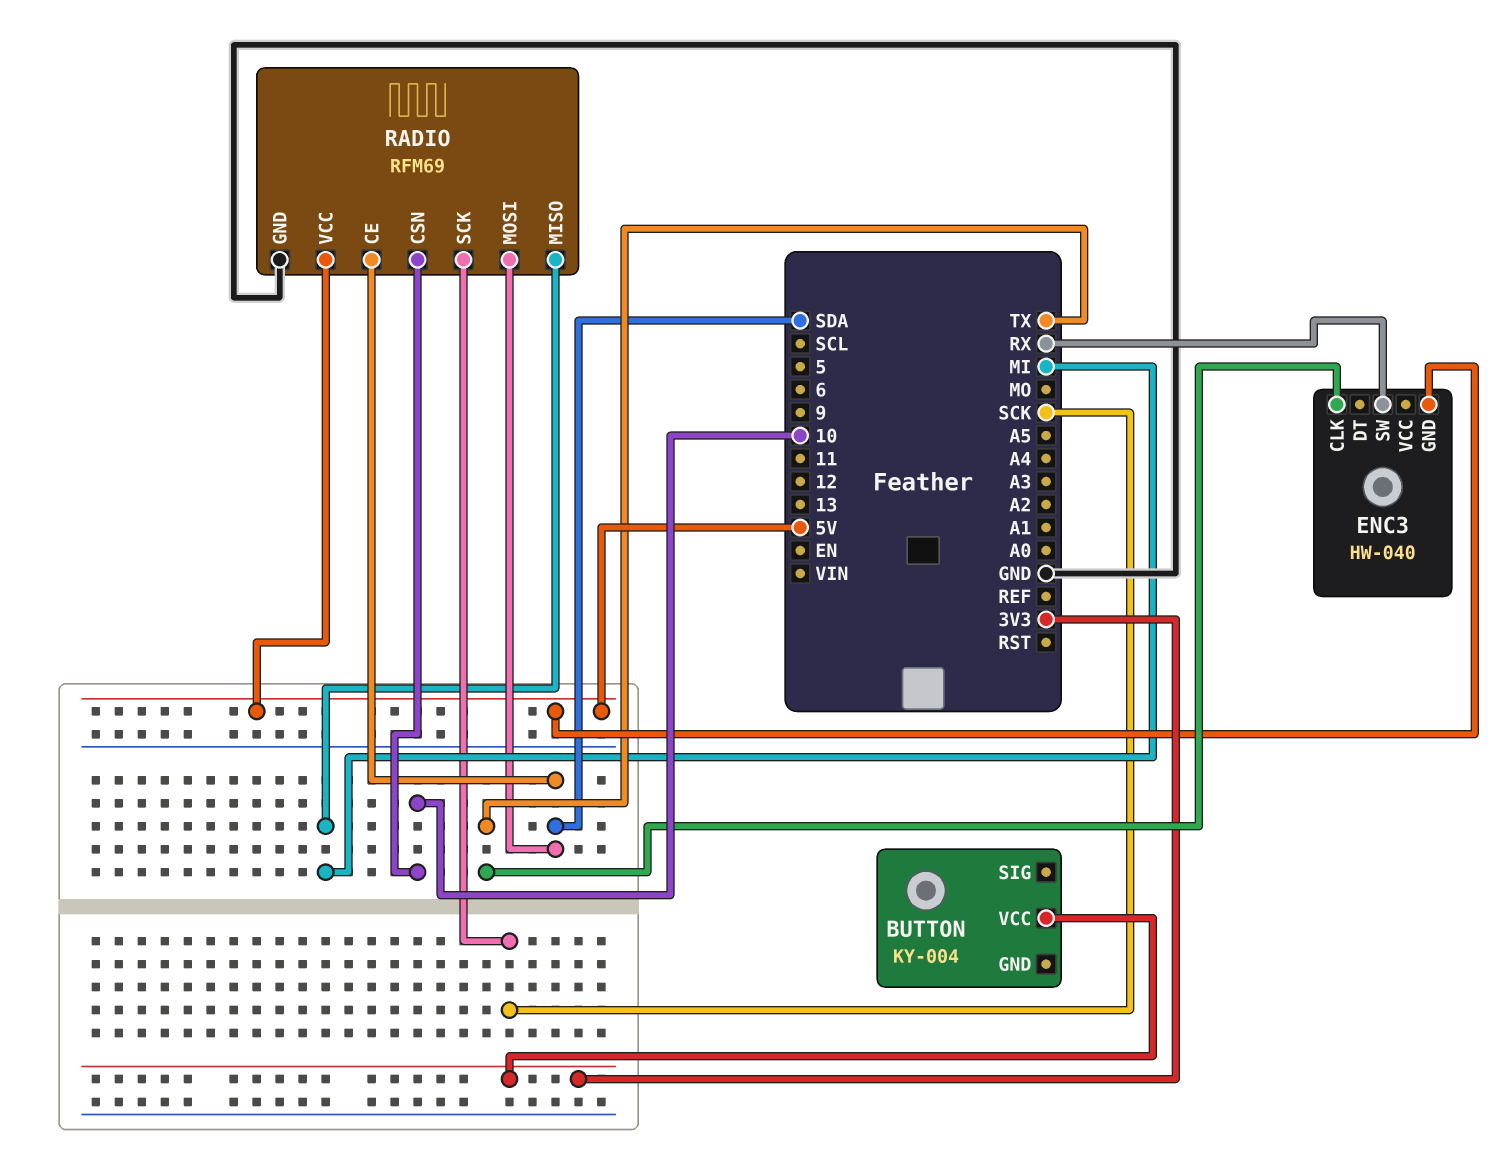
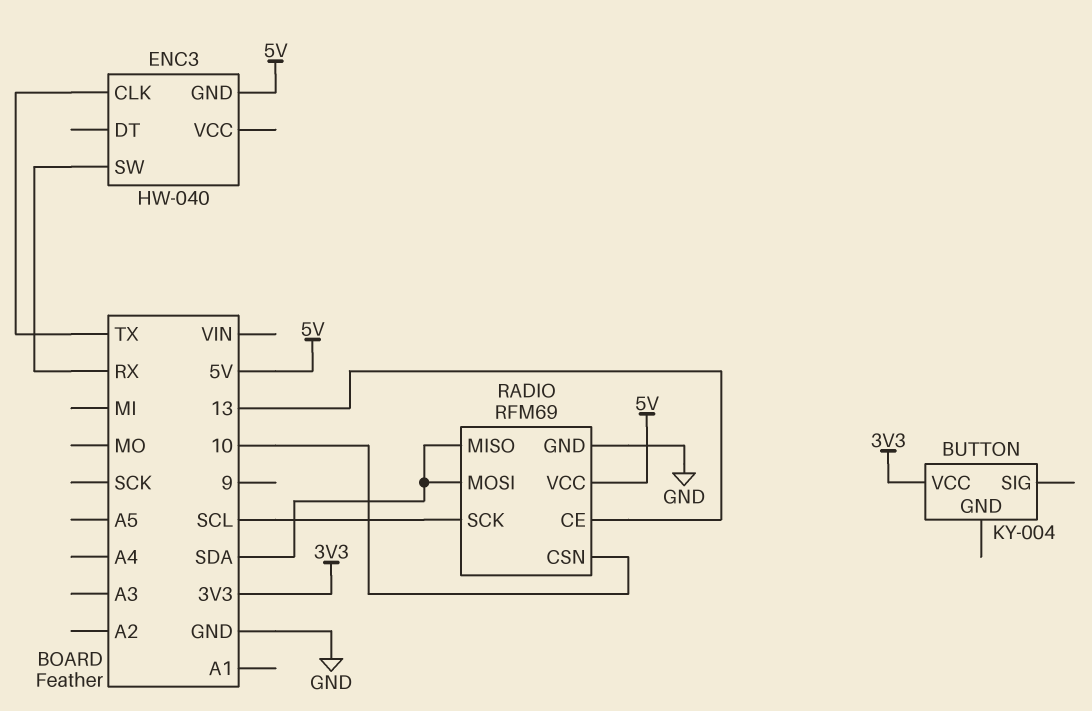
RADIO pin CE: SDA -> 13
RADIO pin MISO: MI -> SDA
RADIO pin SCK: SCK -> SCL

